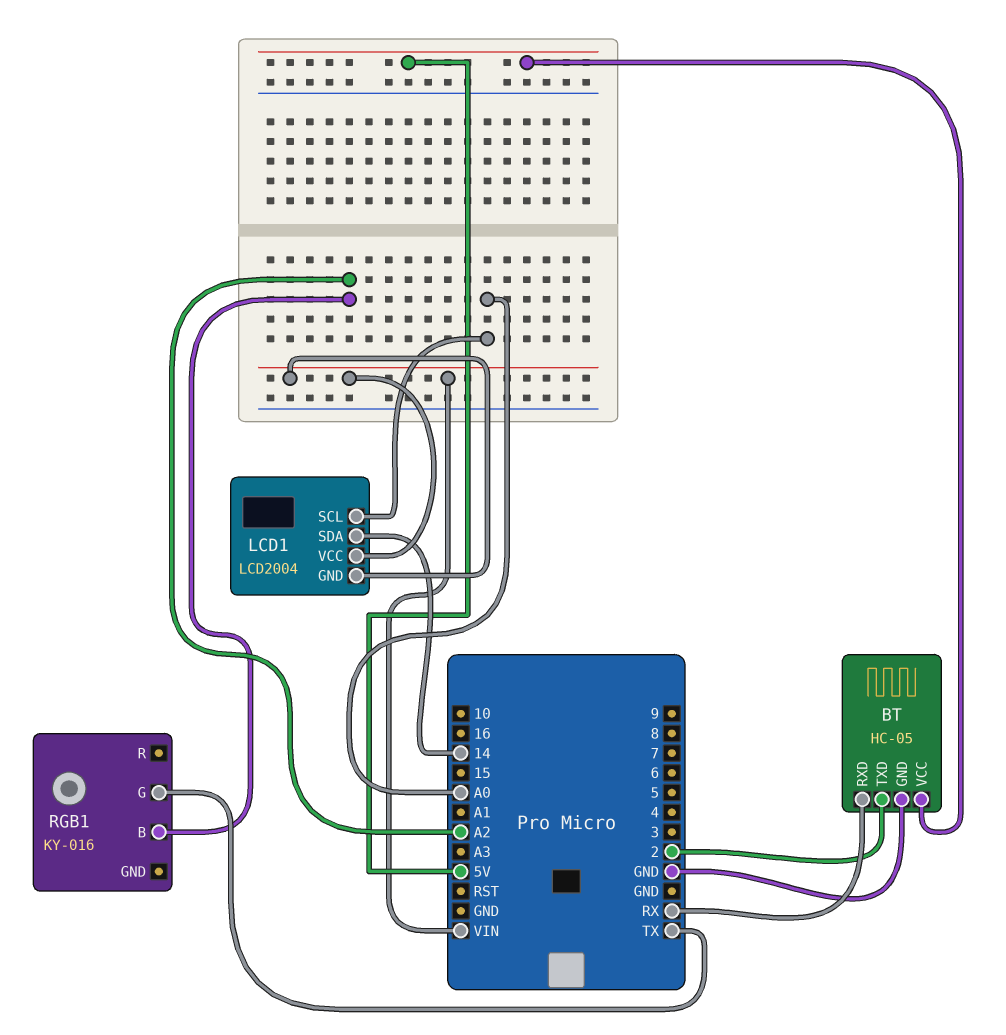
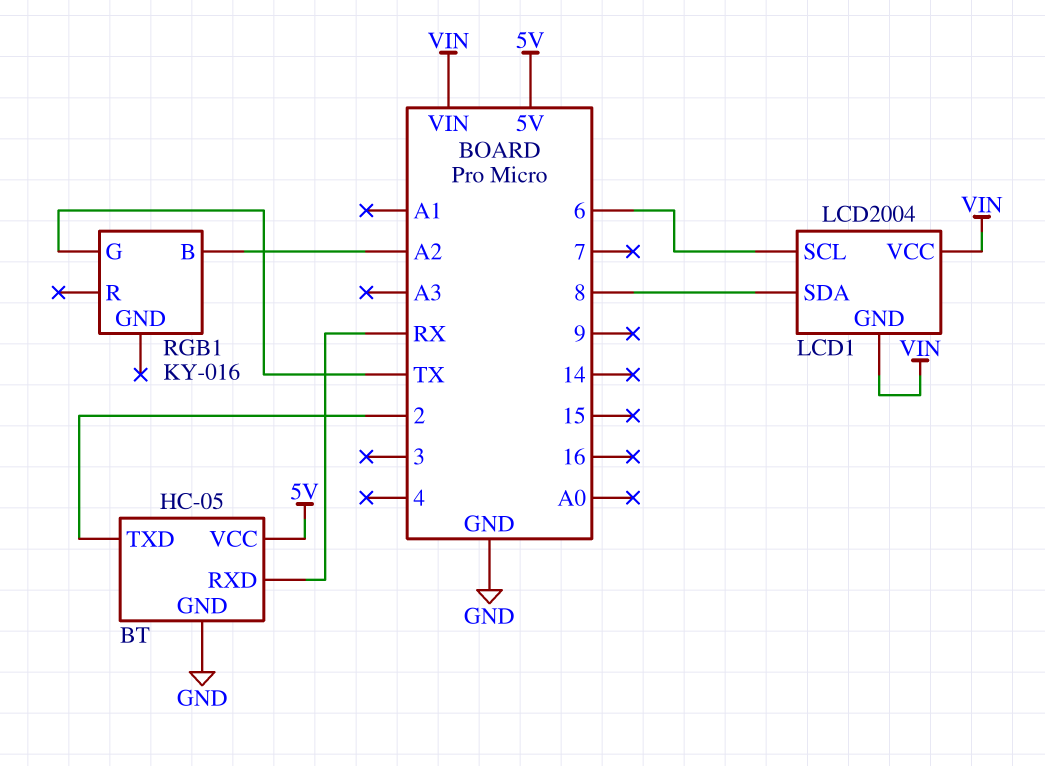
LCD1 pin SCL: A0 -> 6
LCD1 pin SDA: 14 -> 8

